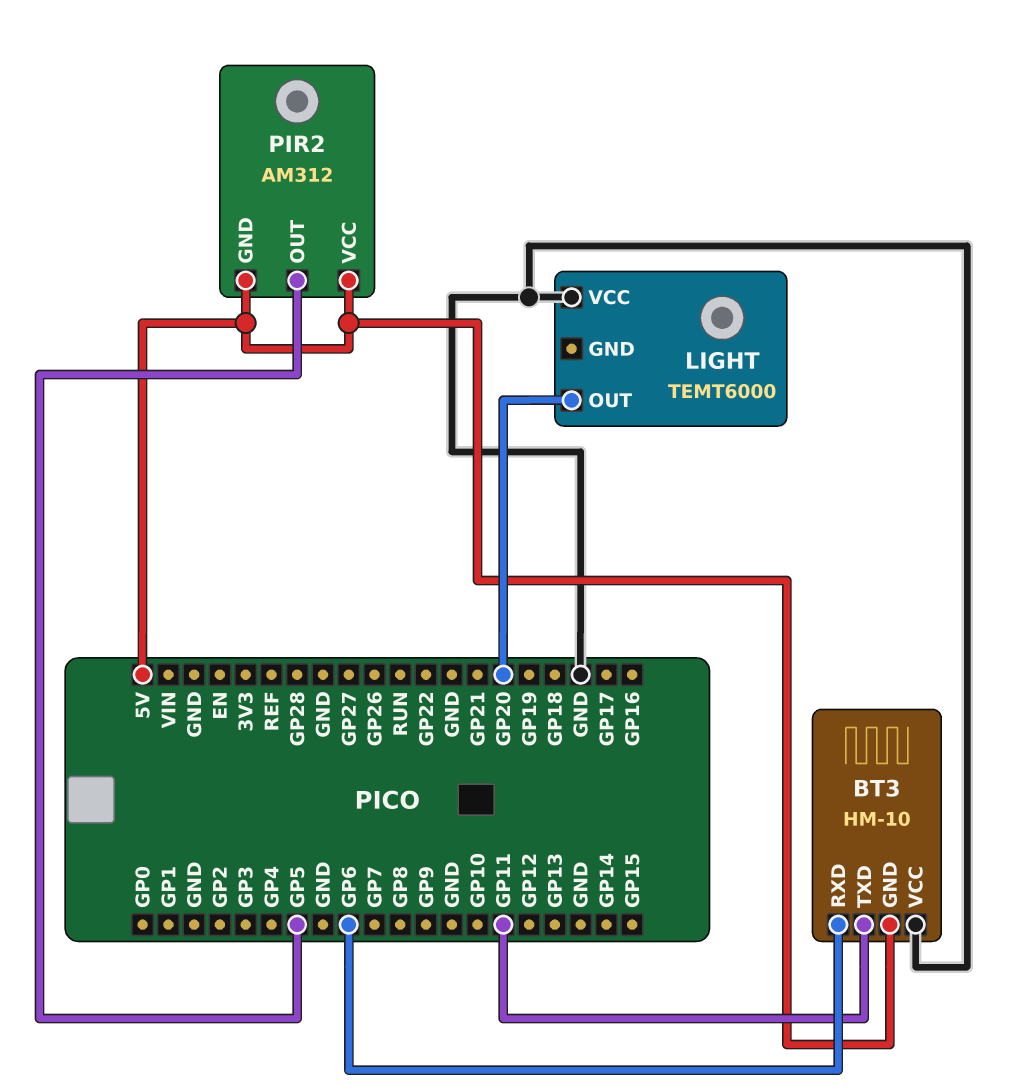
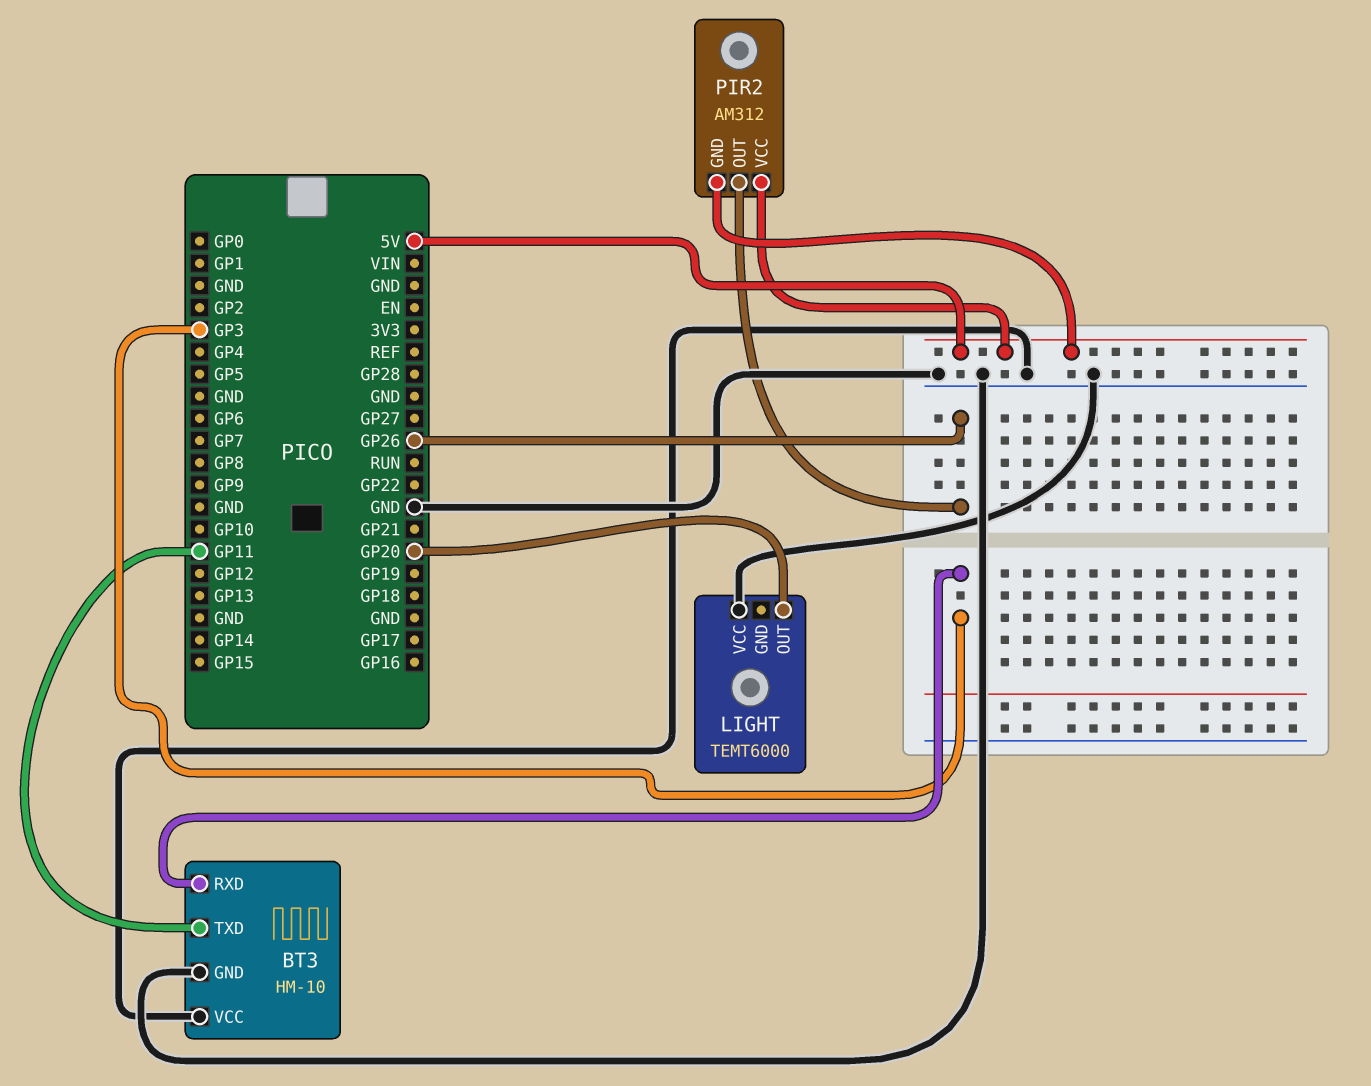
BT3 pin GND: 5V -> GND
BT3 pin RXD: GP6 -> GP3
PIR2 pin OUT: GP5 -> GP26

